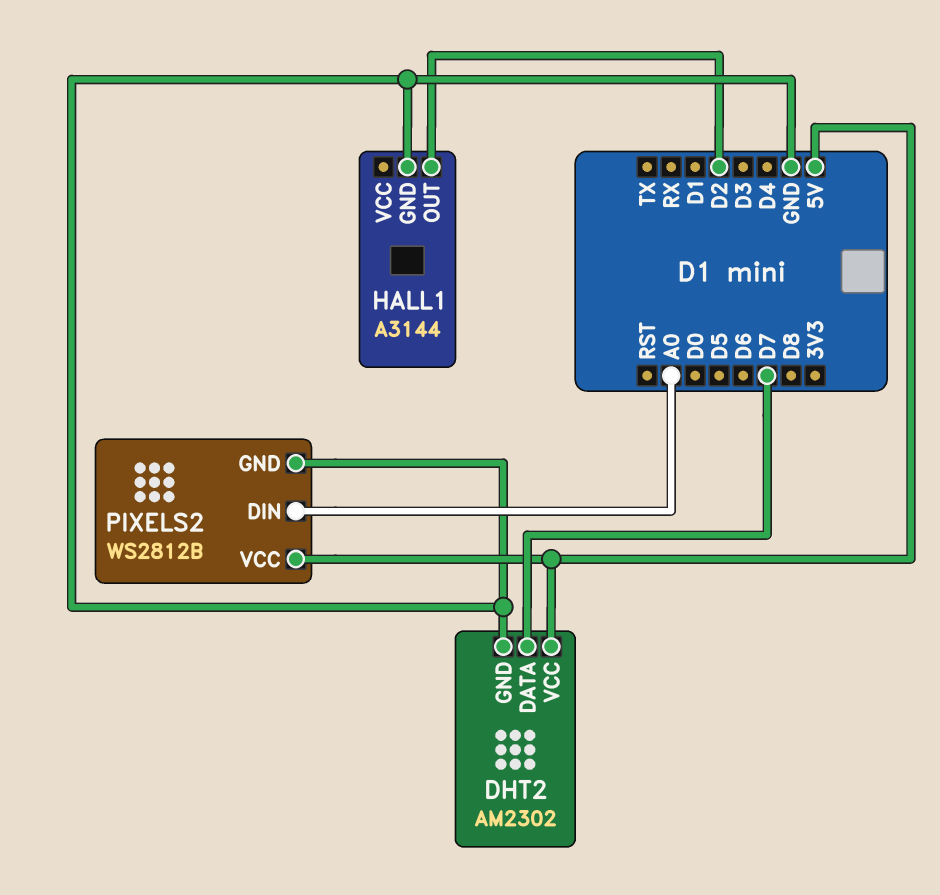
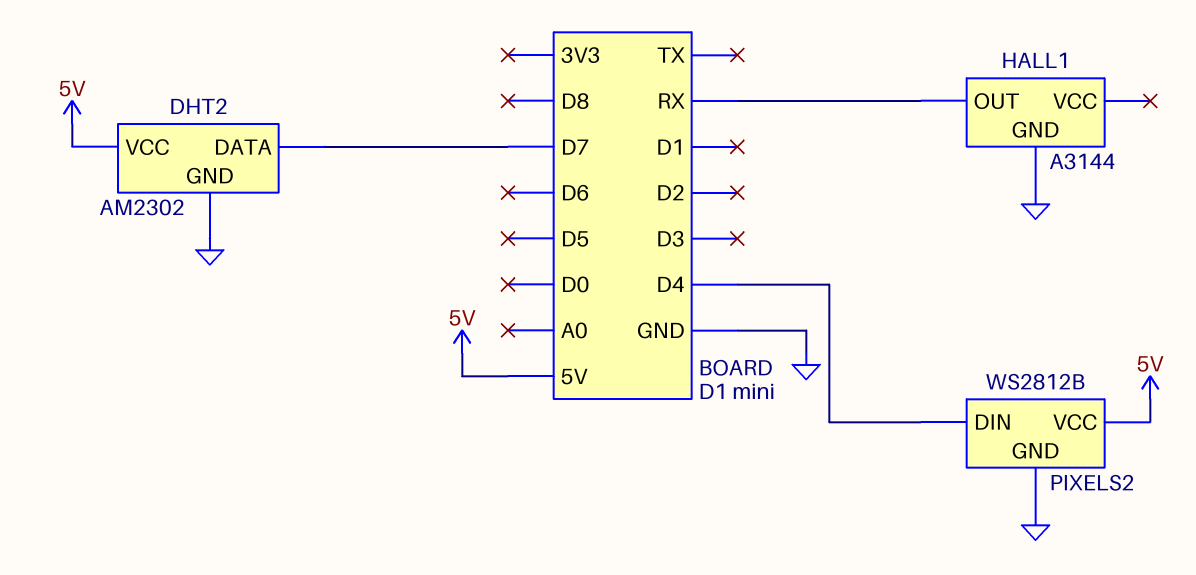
HALL1 pin OUT: D2 -> RX
PIXELS2 pin DIN: A0 -> D4

